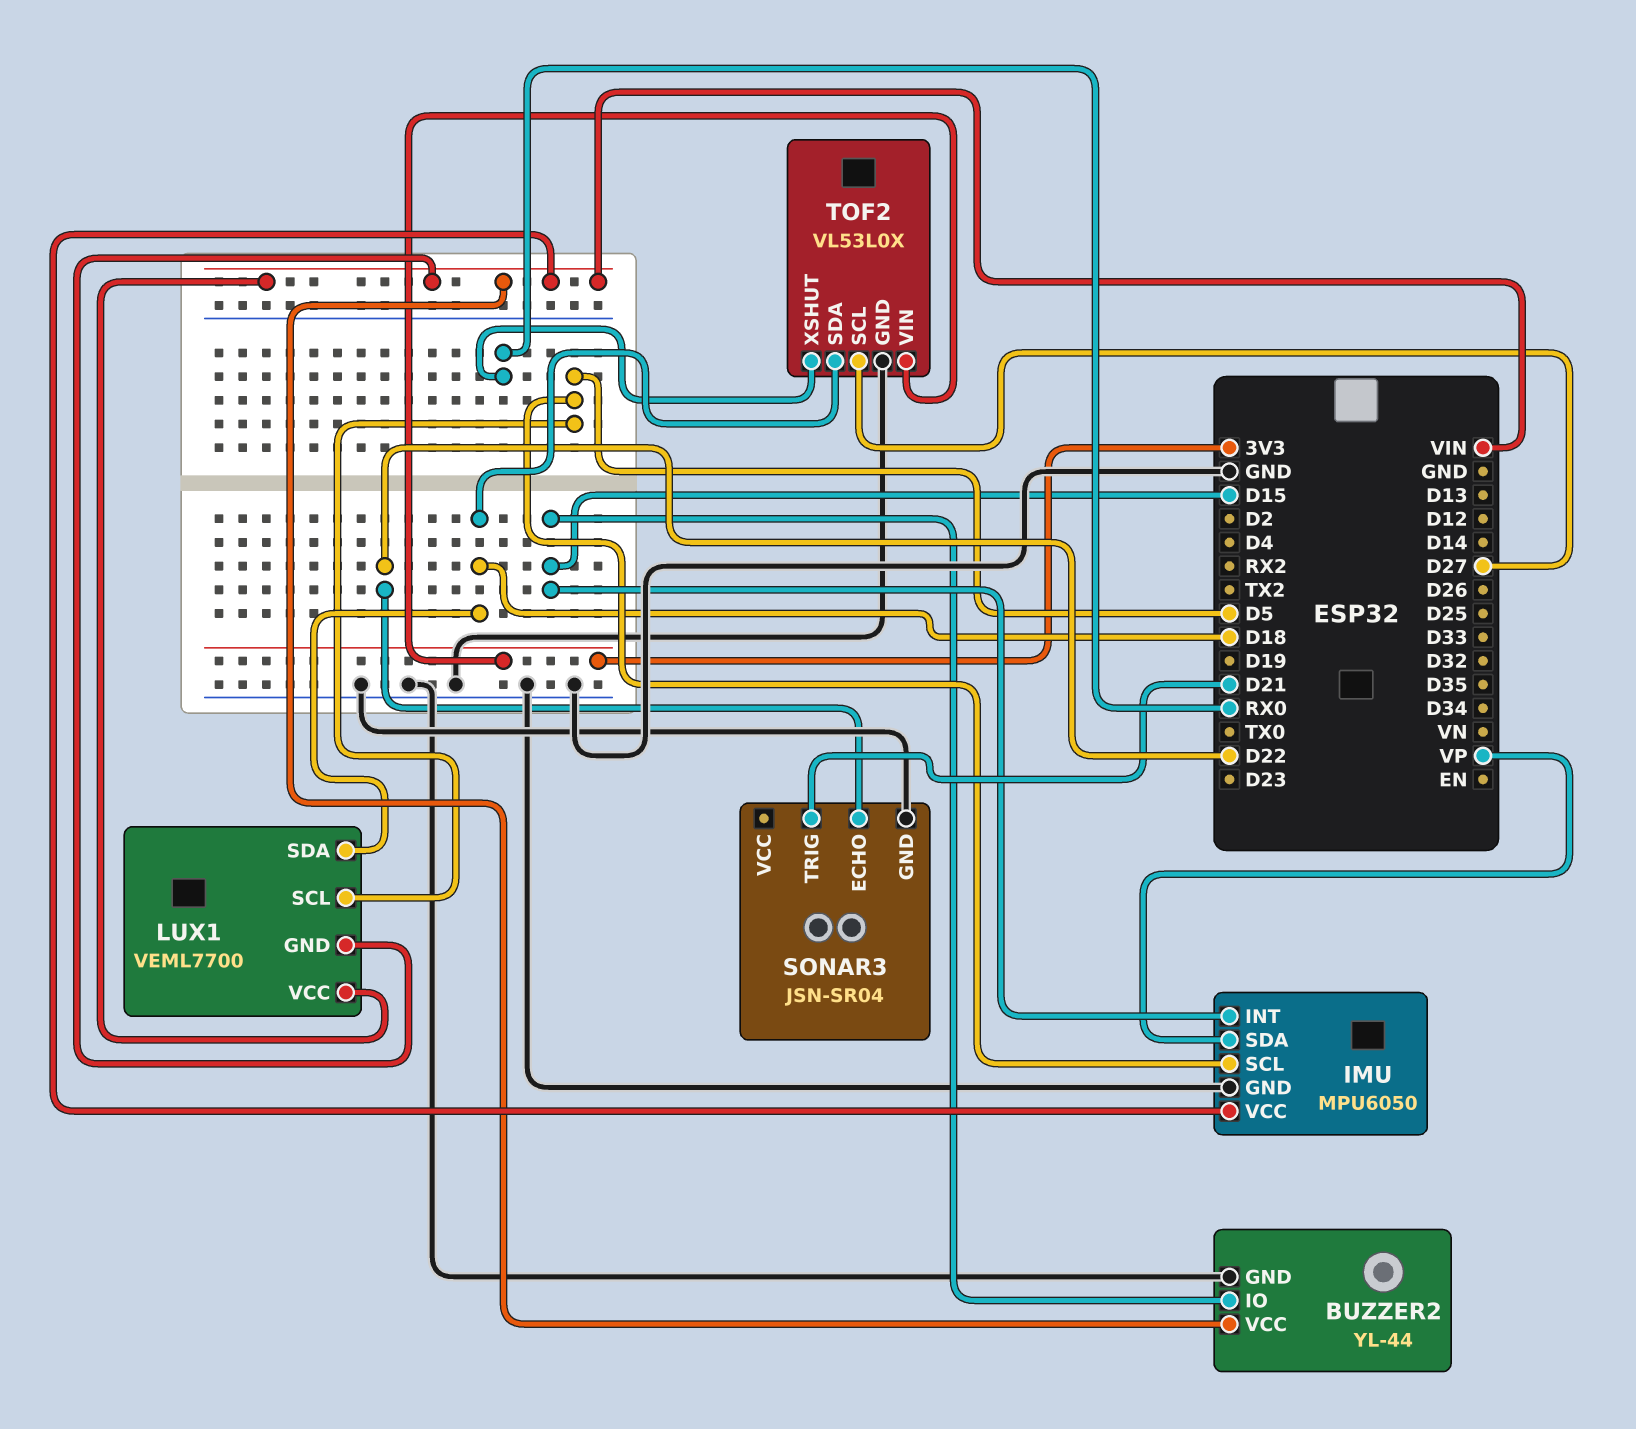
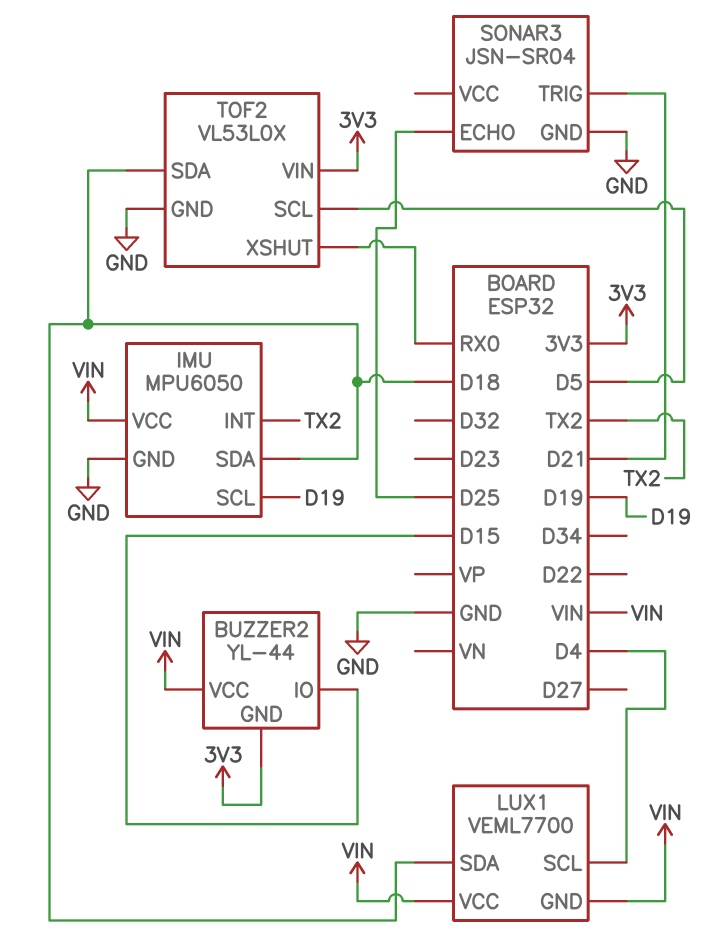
BUZZER2 pin GND: GND -> 3V3
IMU pin INT: D15 -> TX2
IMU pin SCL: D5 -> D19
IMU pin SDA: VP -> D18
LUX1 pin SCL: D5 -> D4
SONAR3 pin ECHO: D22 -> D25
TOF2 pin SCL: D27 -> D5

